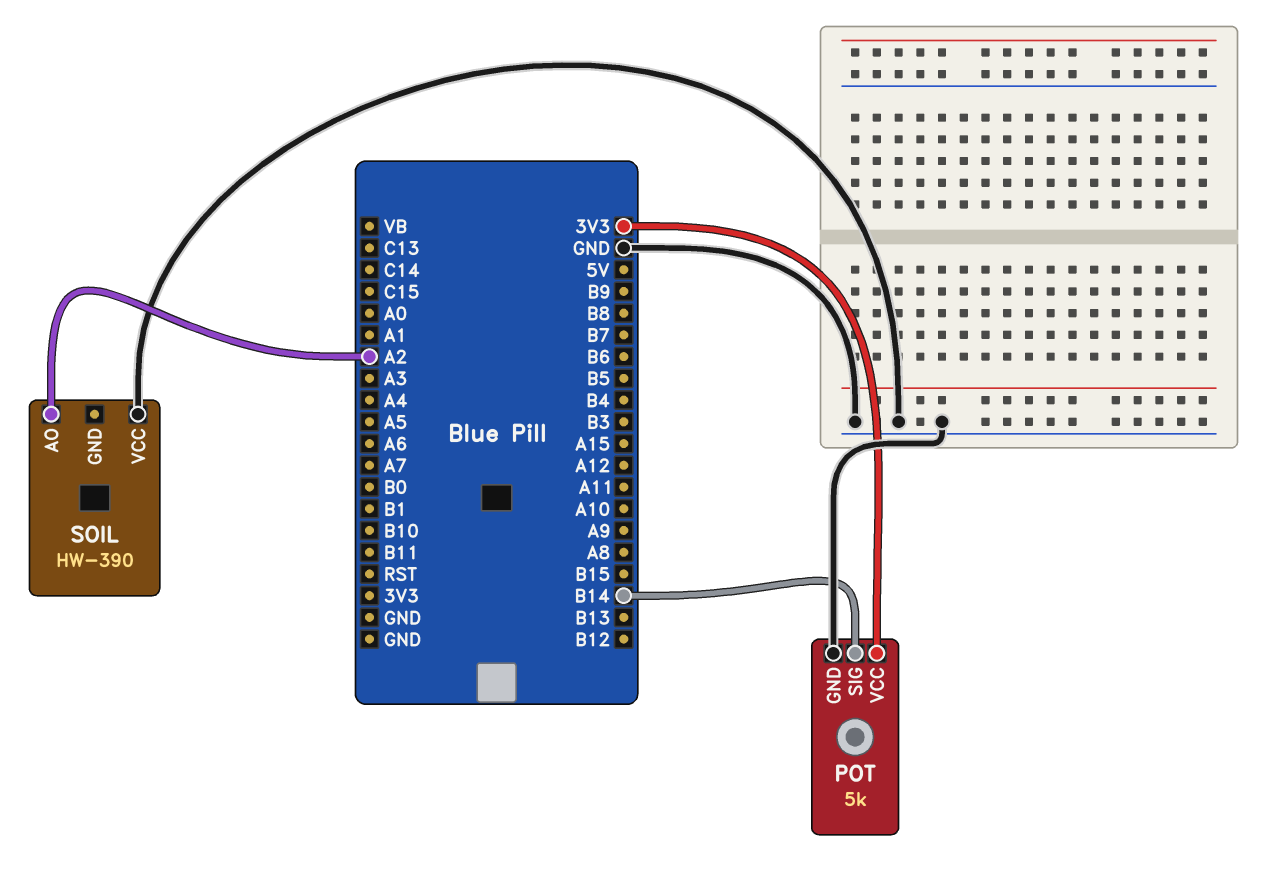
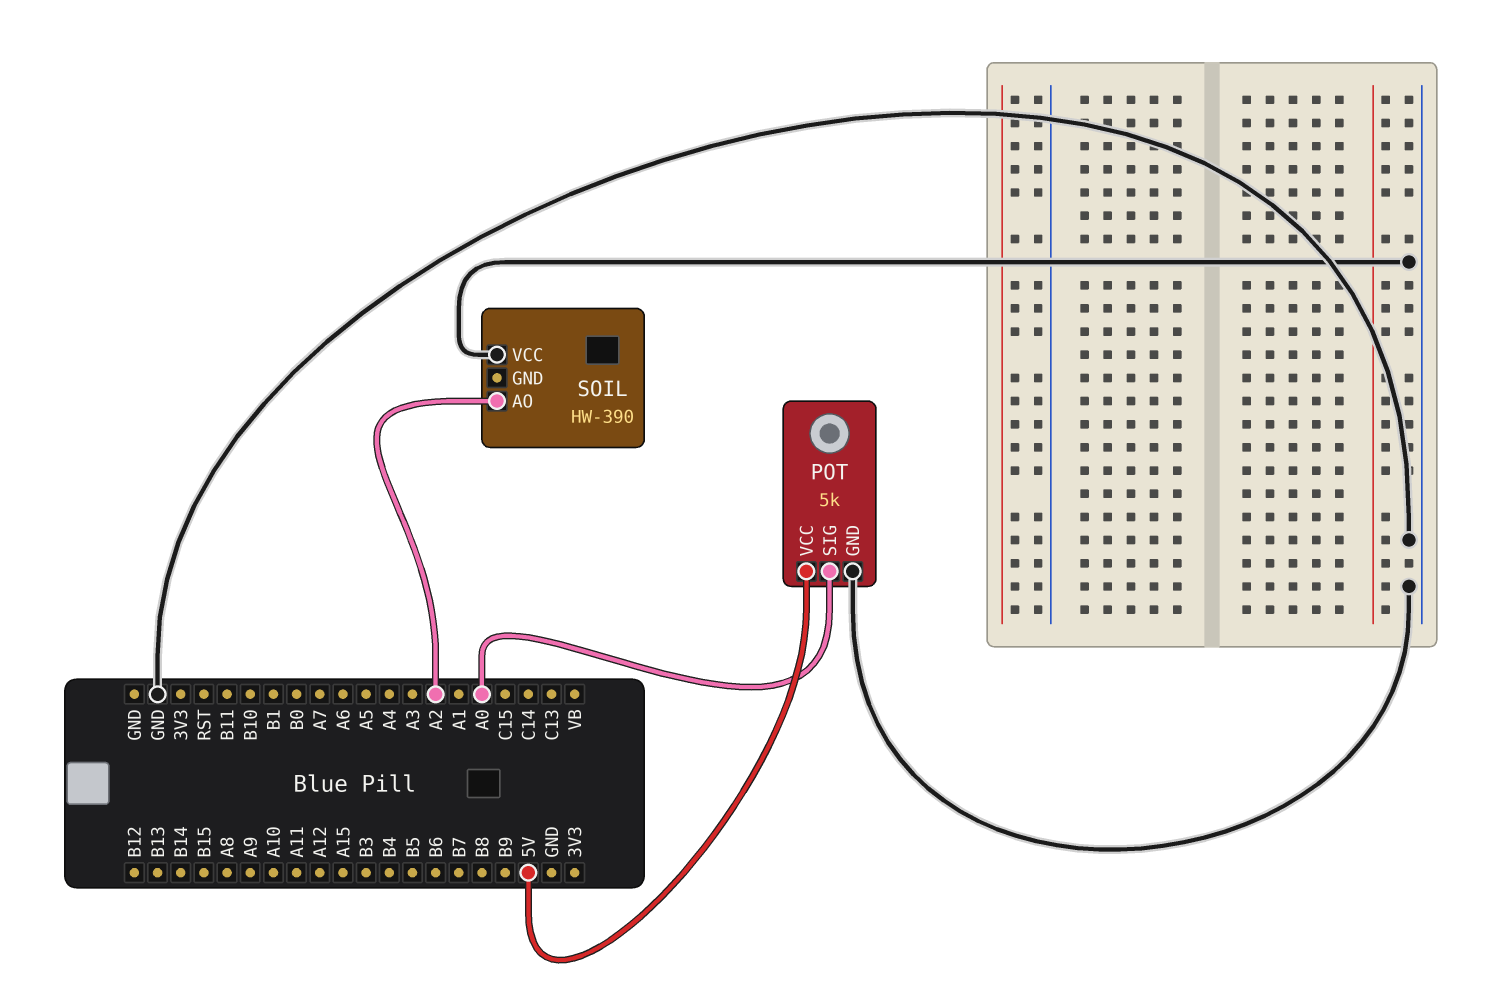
POT pin SIG: B14 -> A0
POT pin VCC: 3V3 -> 5V

